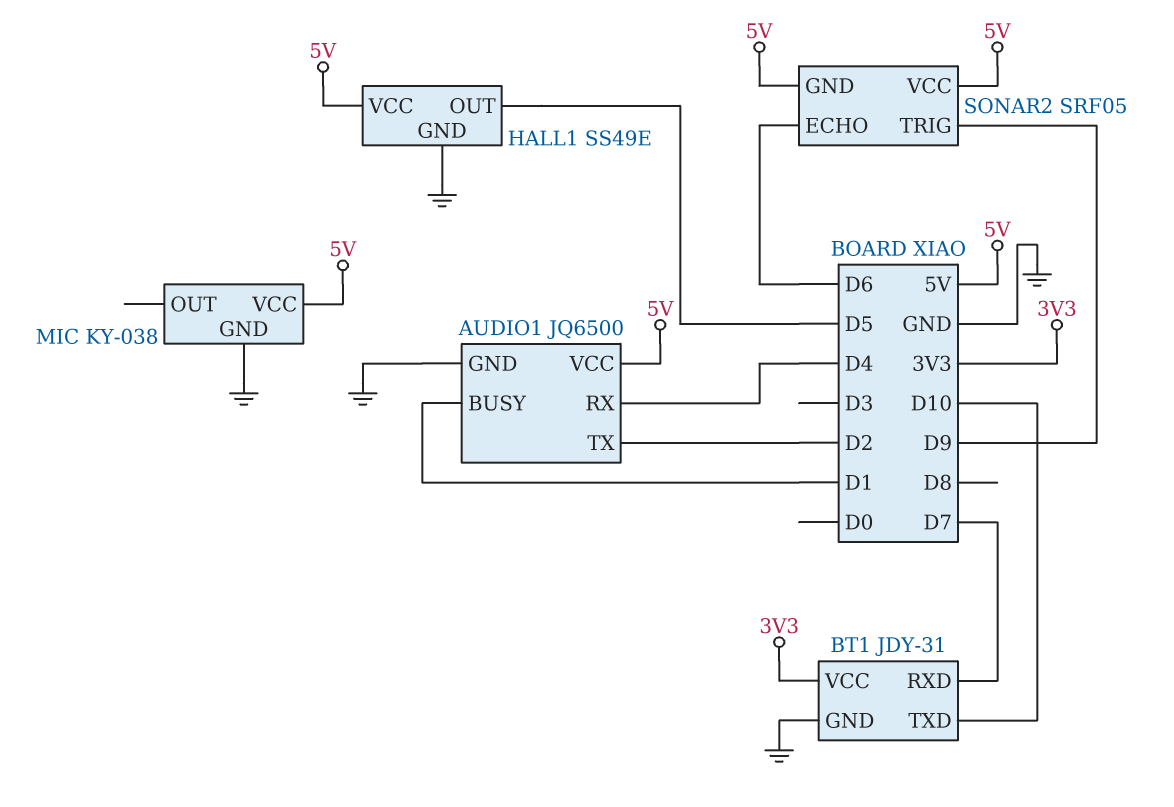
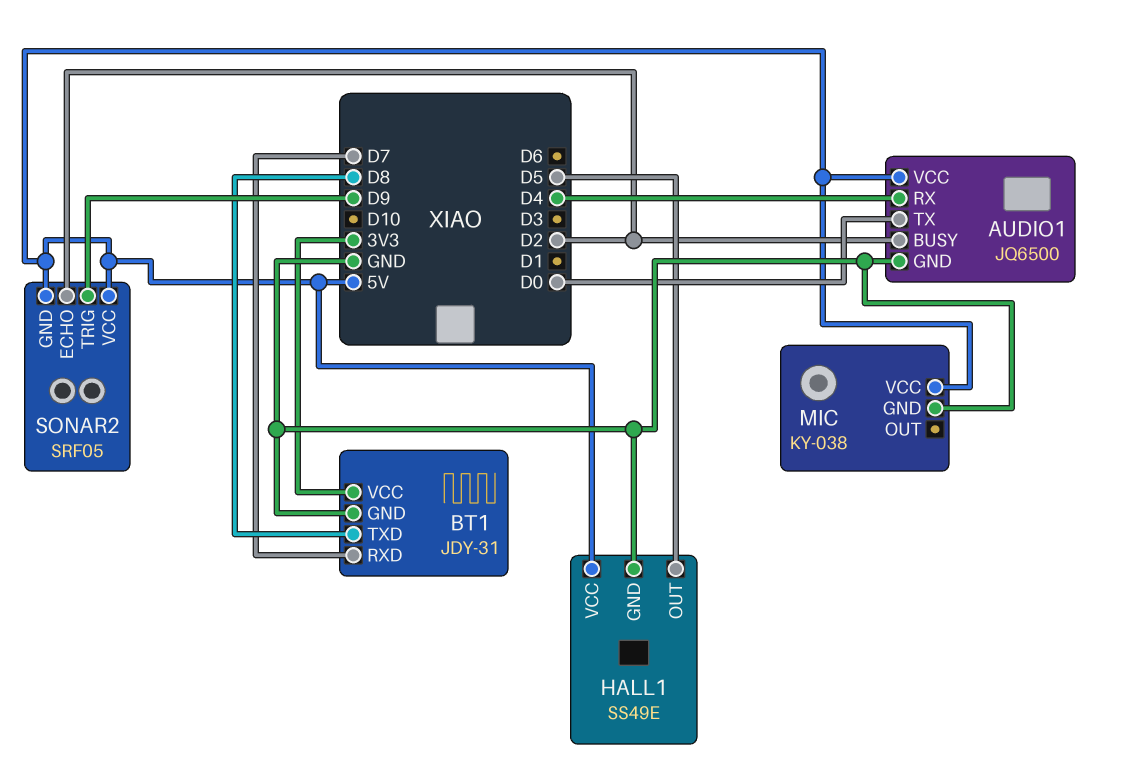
AUDIO1 pin BUSY: D1 -> D2
AUDIO1 pin TX: D2 -> D0
BT1 pin TXD: D10 -> D8
SONAR2 pin ECHO: D6 -> D2

